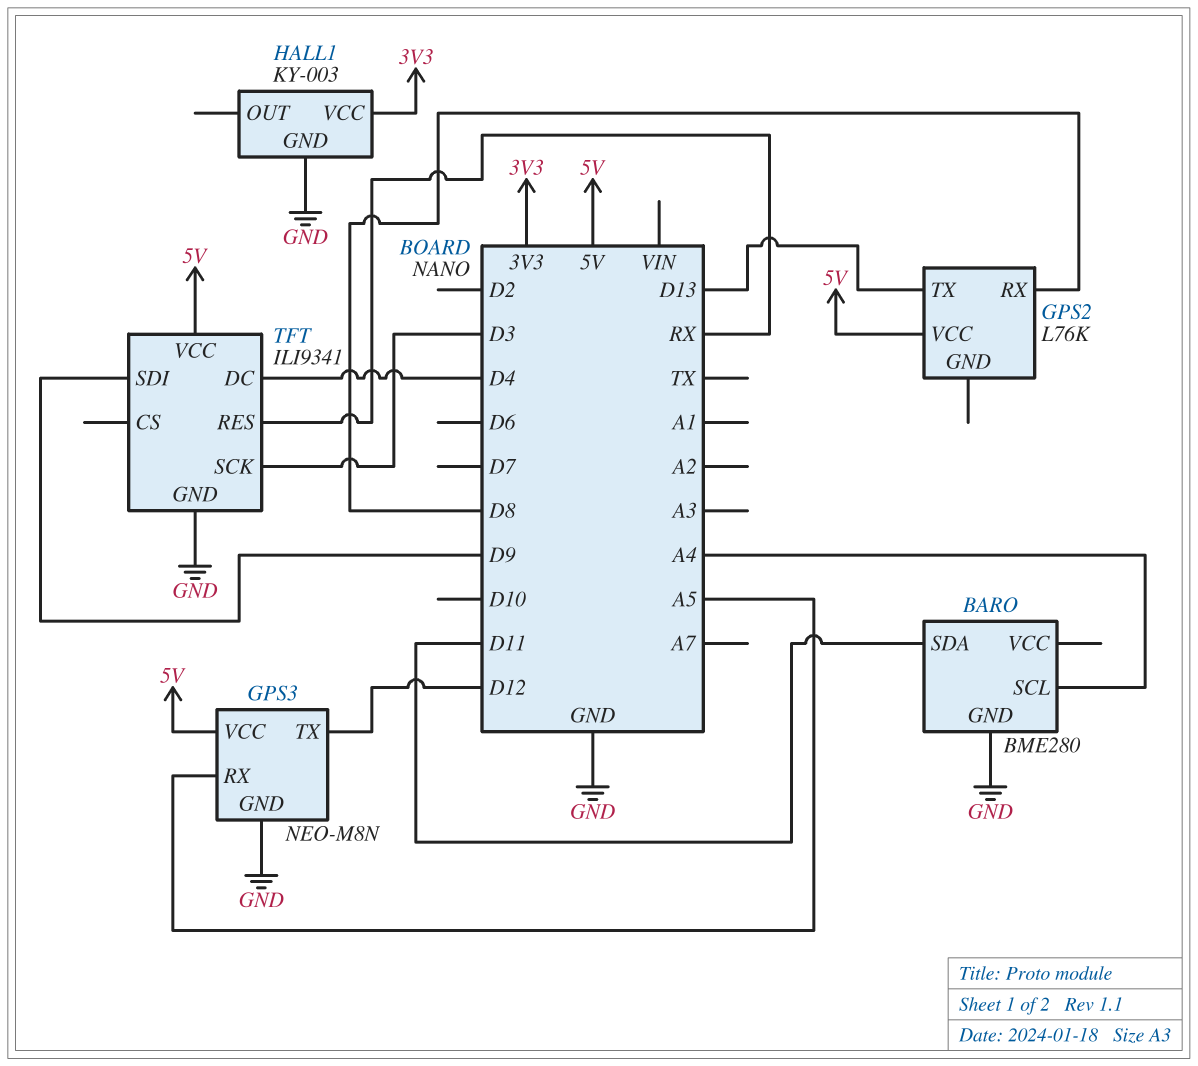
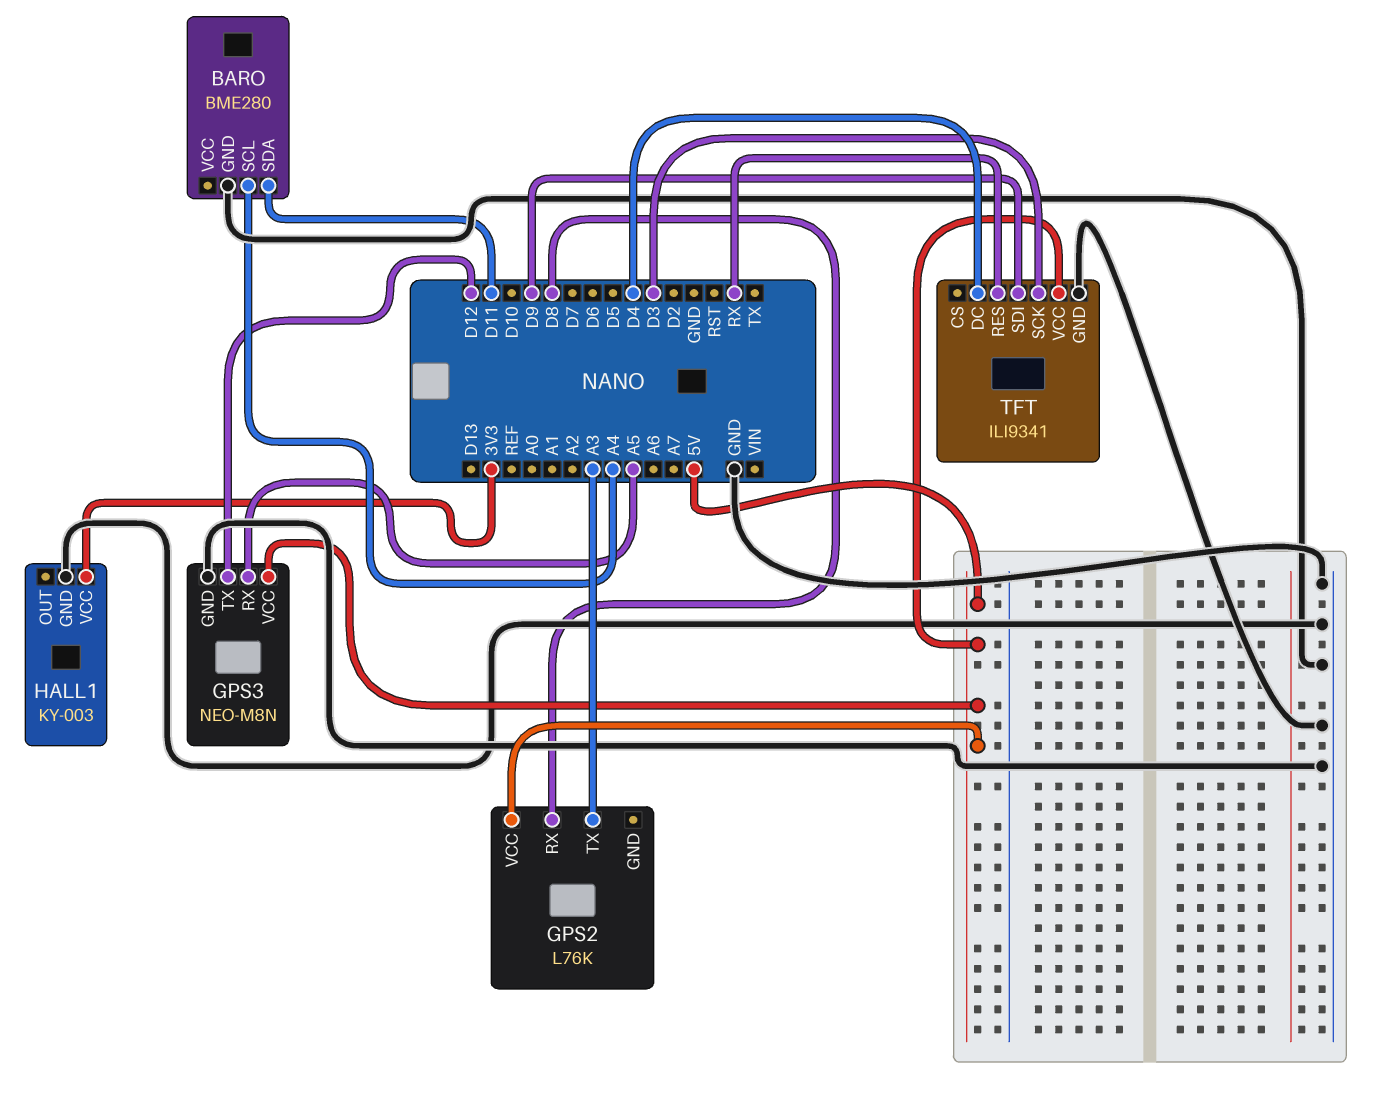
GPS2 pin TX: D13 -> A3

